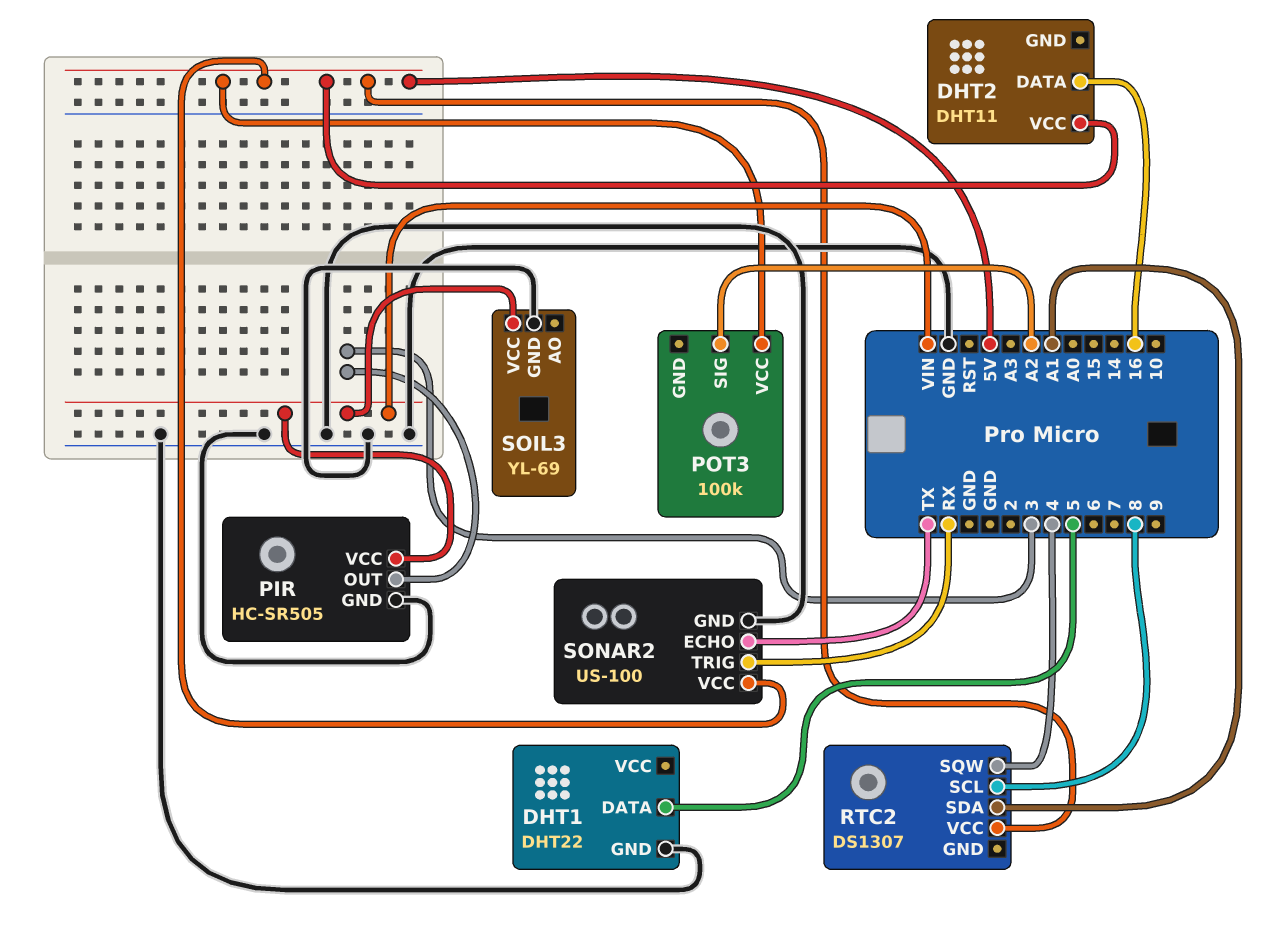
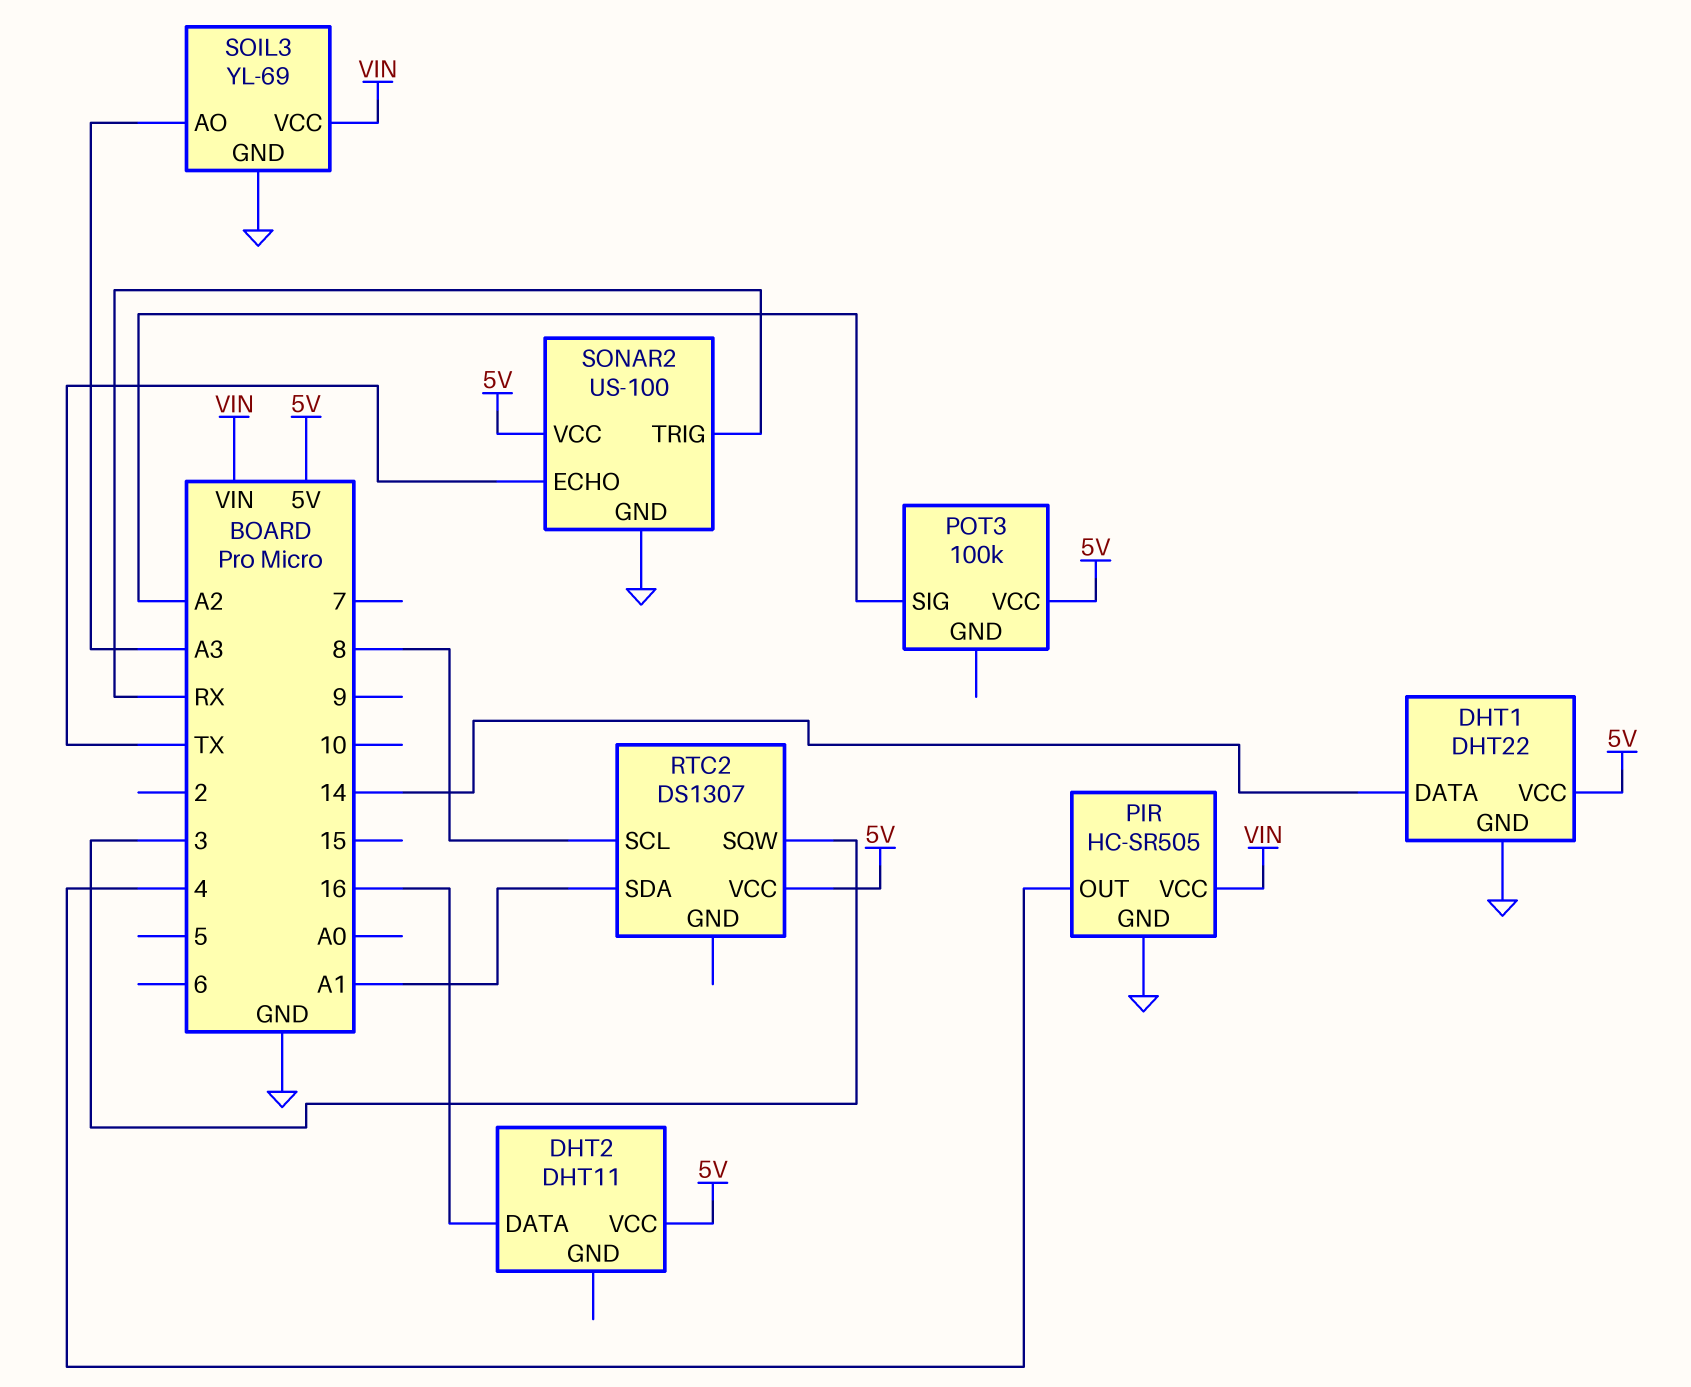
DHT1 pin DATA: 5 -> 14
DHT1 pin VCC: none -> 5V
PIR pin OUT: 3 -> 4
RTC2 pin SQW: 4 -> 3
SOIL3 pin AO: none -> A3

